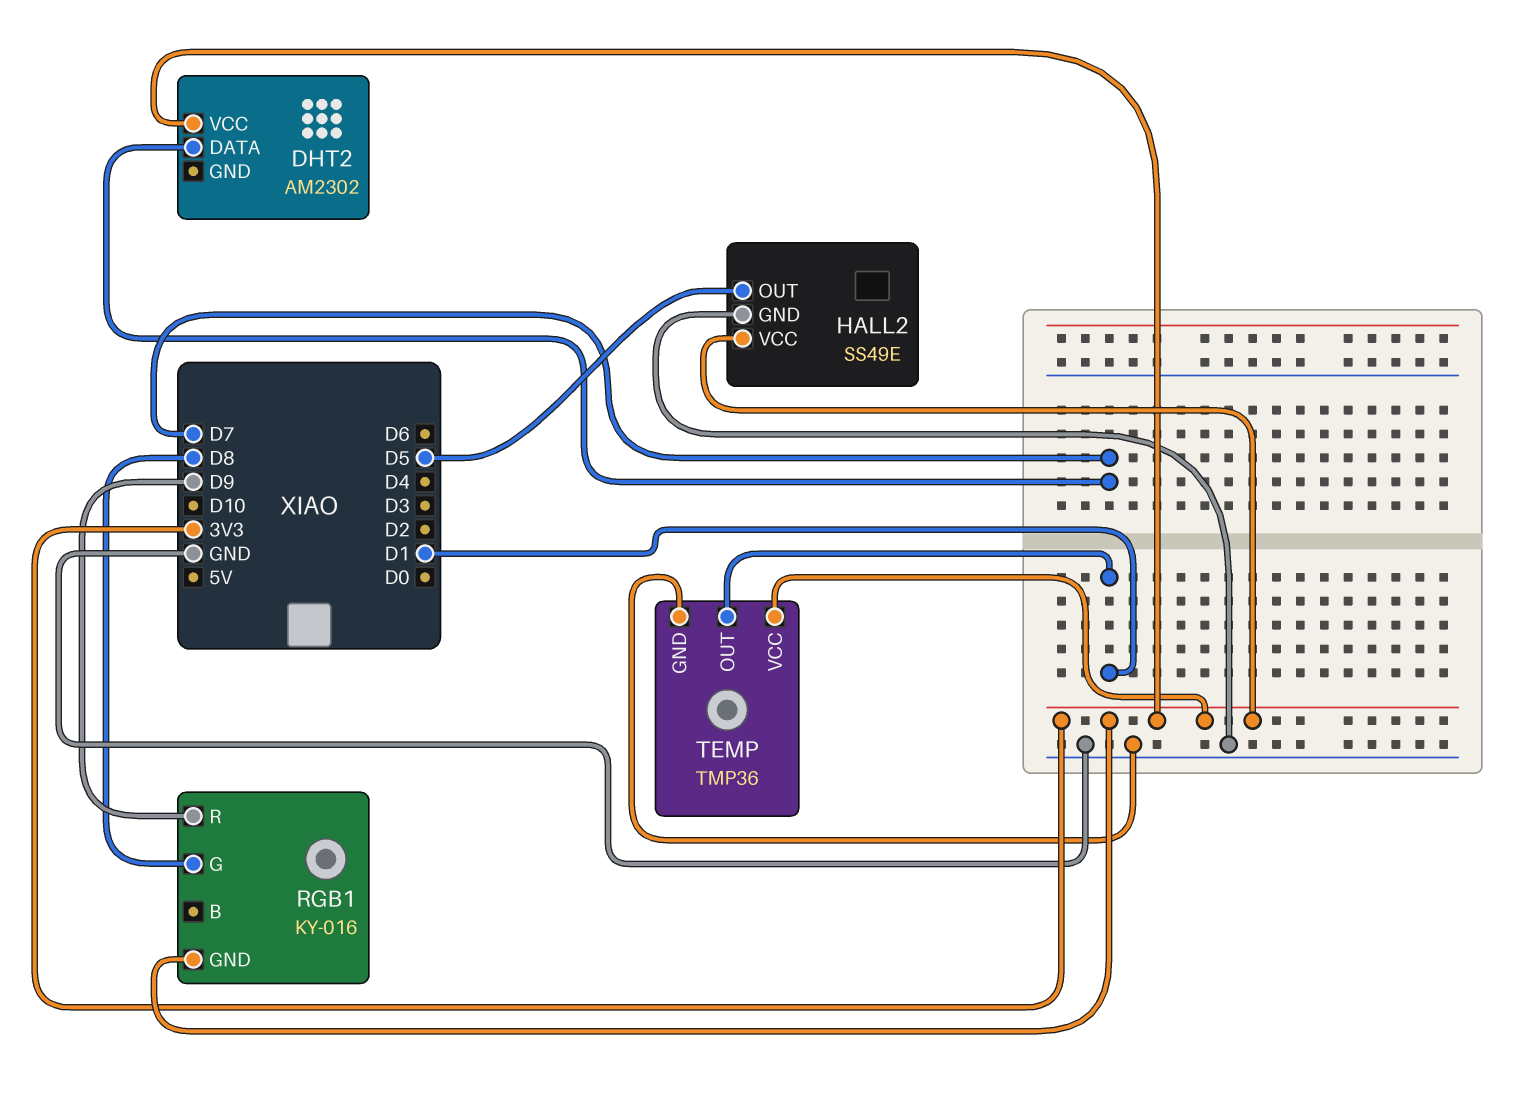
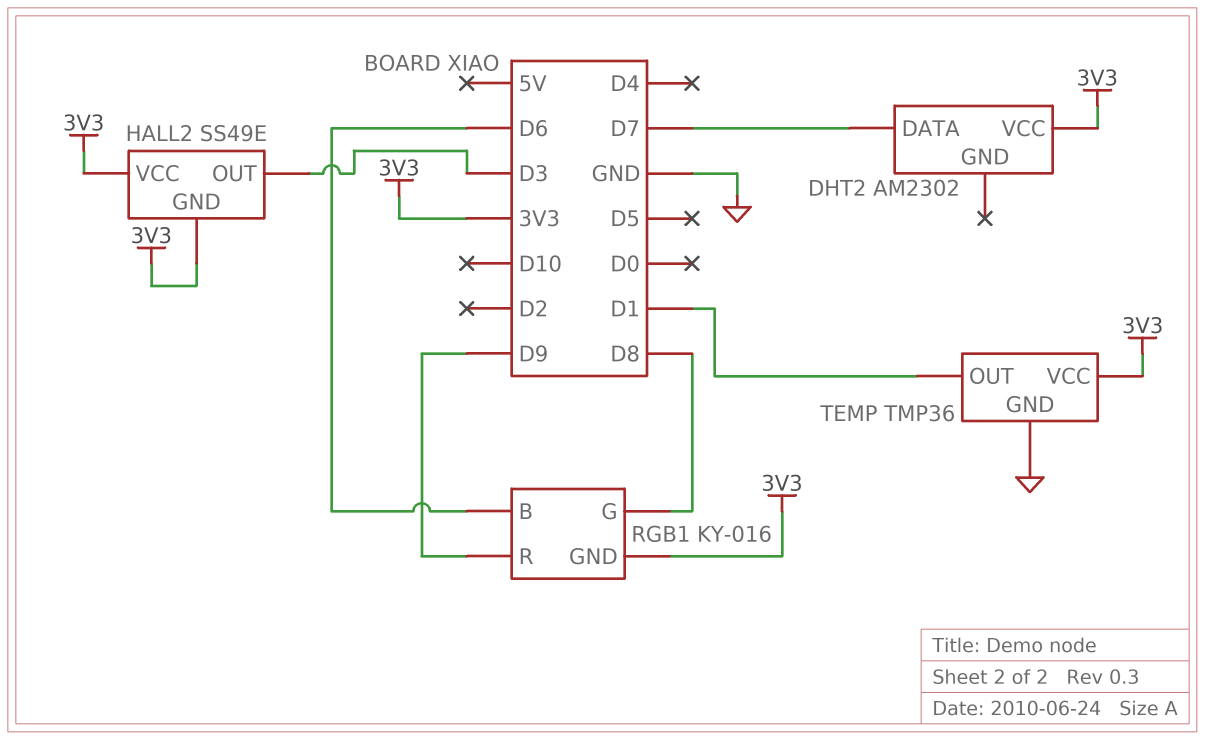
HALL2 pin GND: GND -> 3V3
HALL2 pin OUT: D5 -> D3
RGB1 pin B: none -> D6

